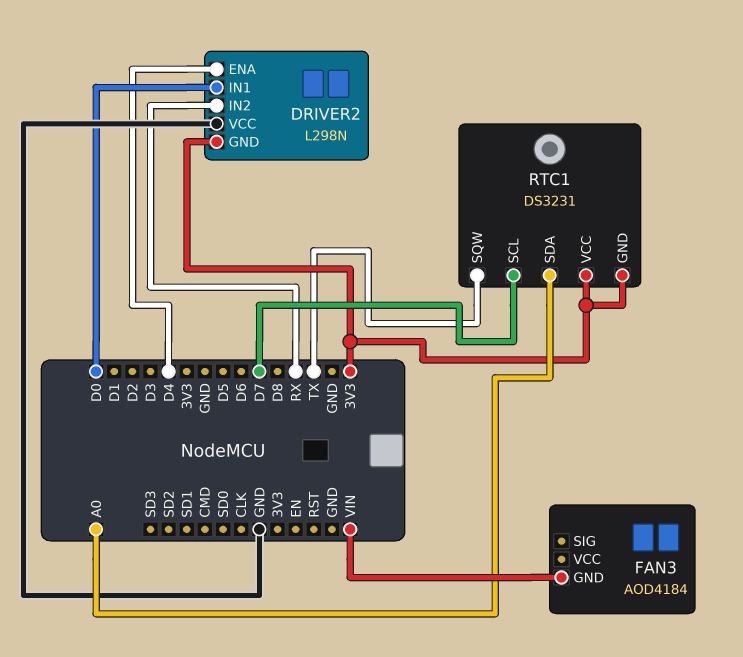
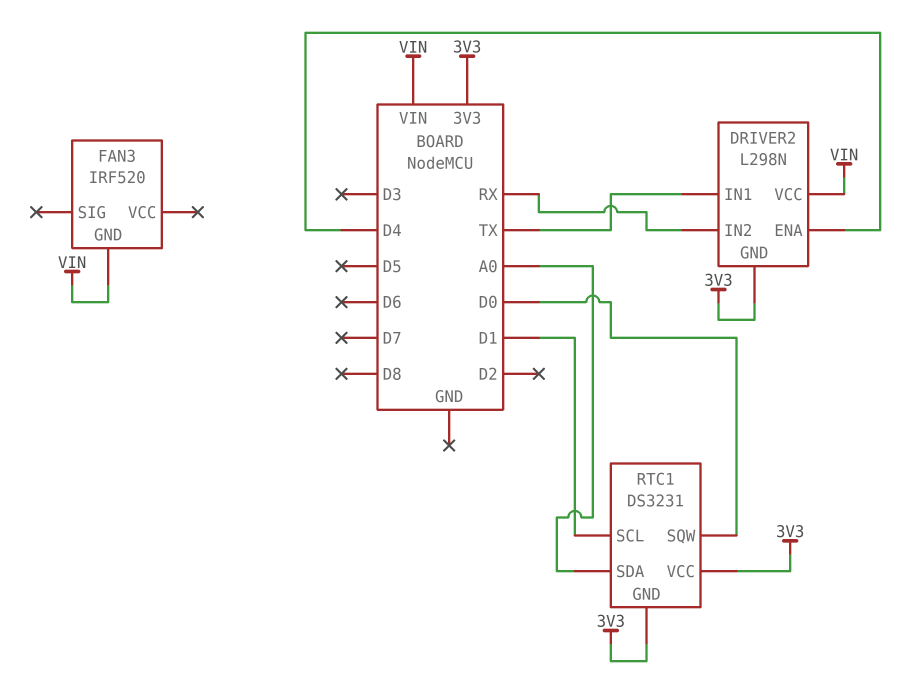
DRIVER2 pin IN1: D0 -> TX
DRIVER2 pin VCC: GND -> VIN
FAN3: AOD4184 -> IRF520
RTC1 pin SCL: D7 -> D1
RTC1 pin SQW: TX -> D0

